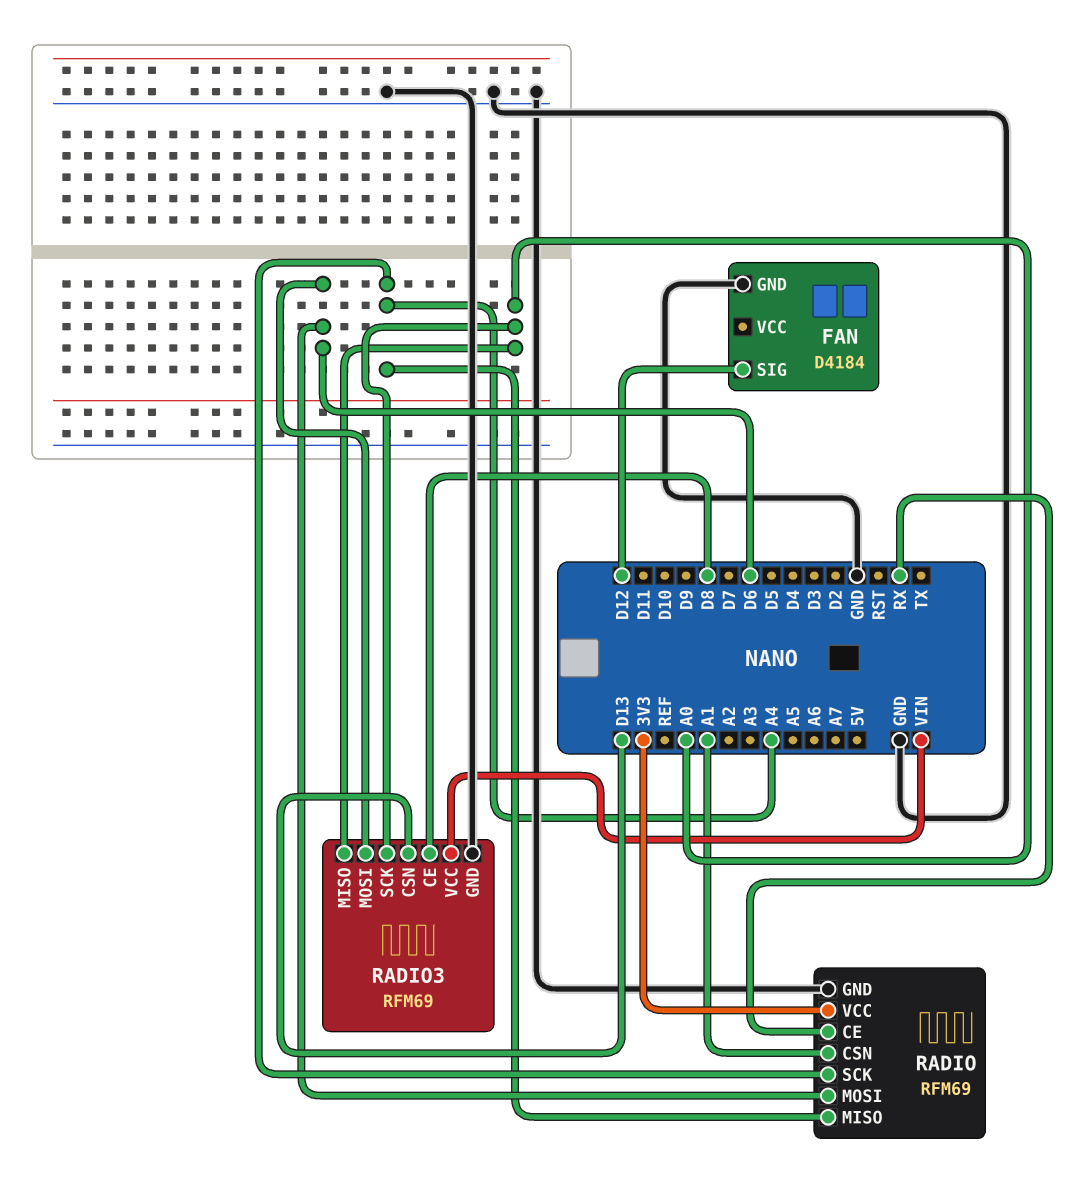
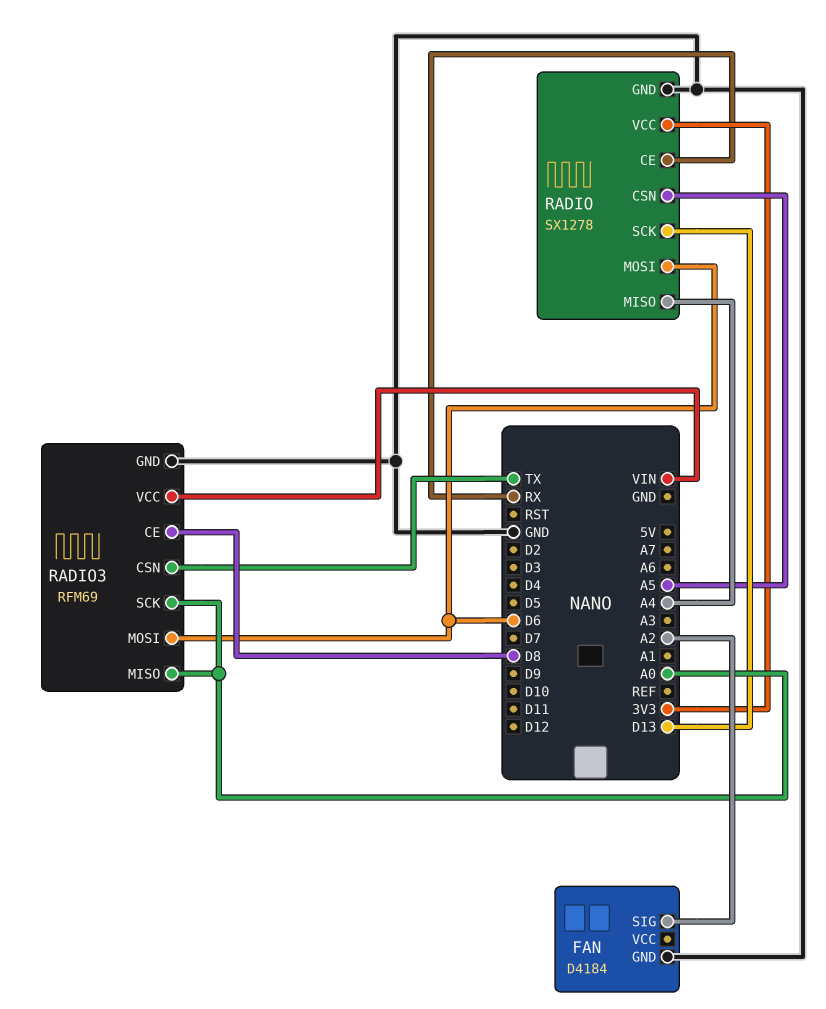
FAN pin SIG: D12 -> A2
RADIO: RFM69 -> SX1278
RADIO pin CSN: A1 -> A5
RADIO pin SCK: A4 -> D13
RADIO3 pin CSN: D13 -> TX

